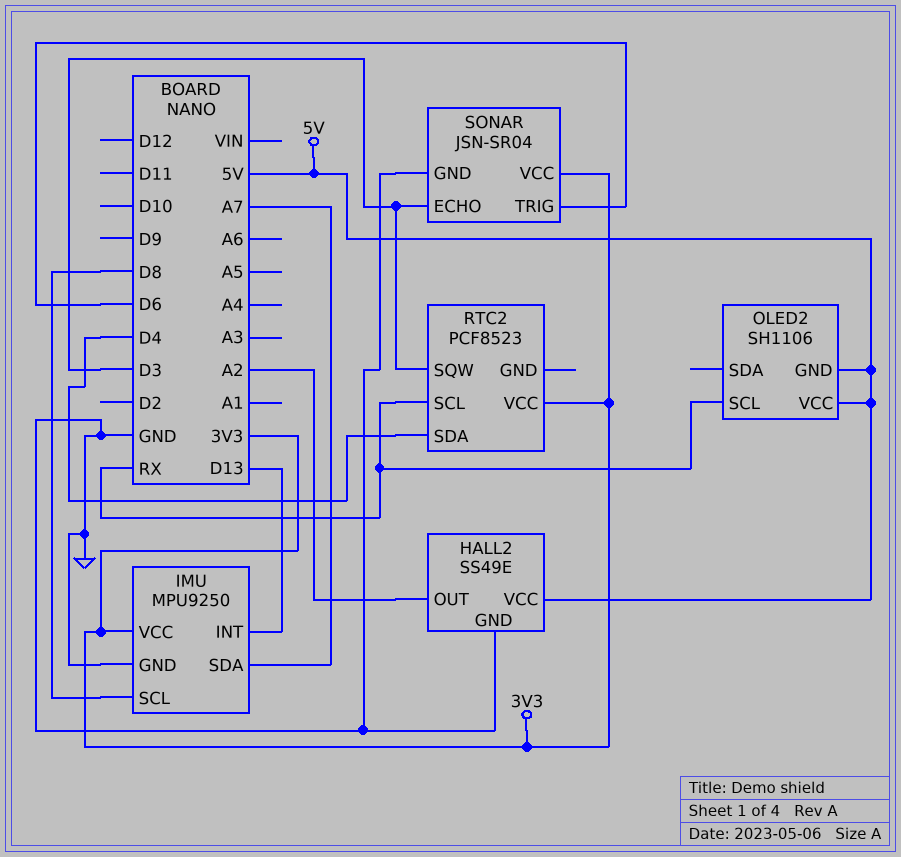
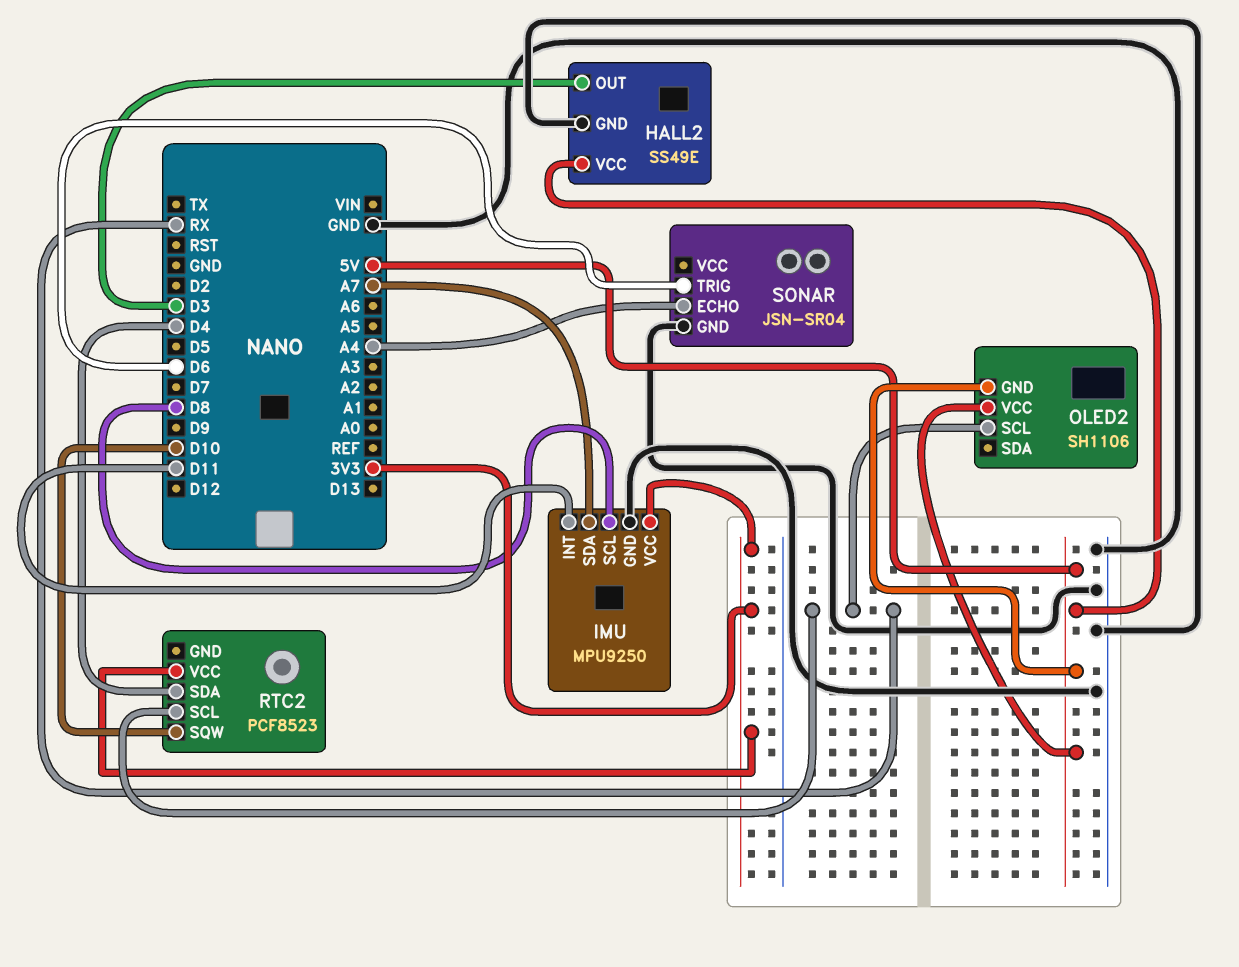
HALL2 pin OUT: A2 -> D3
IMU pin INT: D13 -> D11
RTC2 pin SQW: D3 -> D10
SONAR pin ECHO: D3 -> A4
SONAR pin VCC: 3V3 -> none

